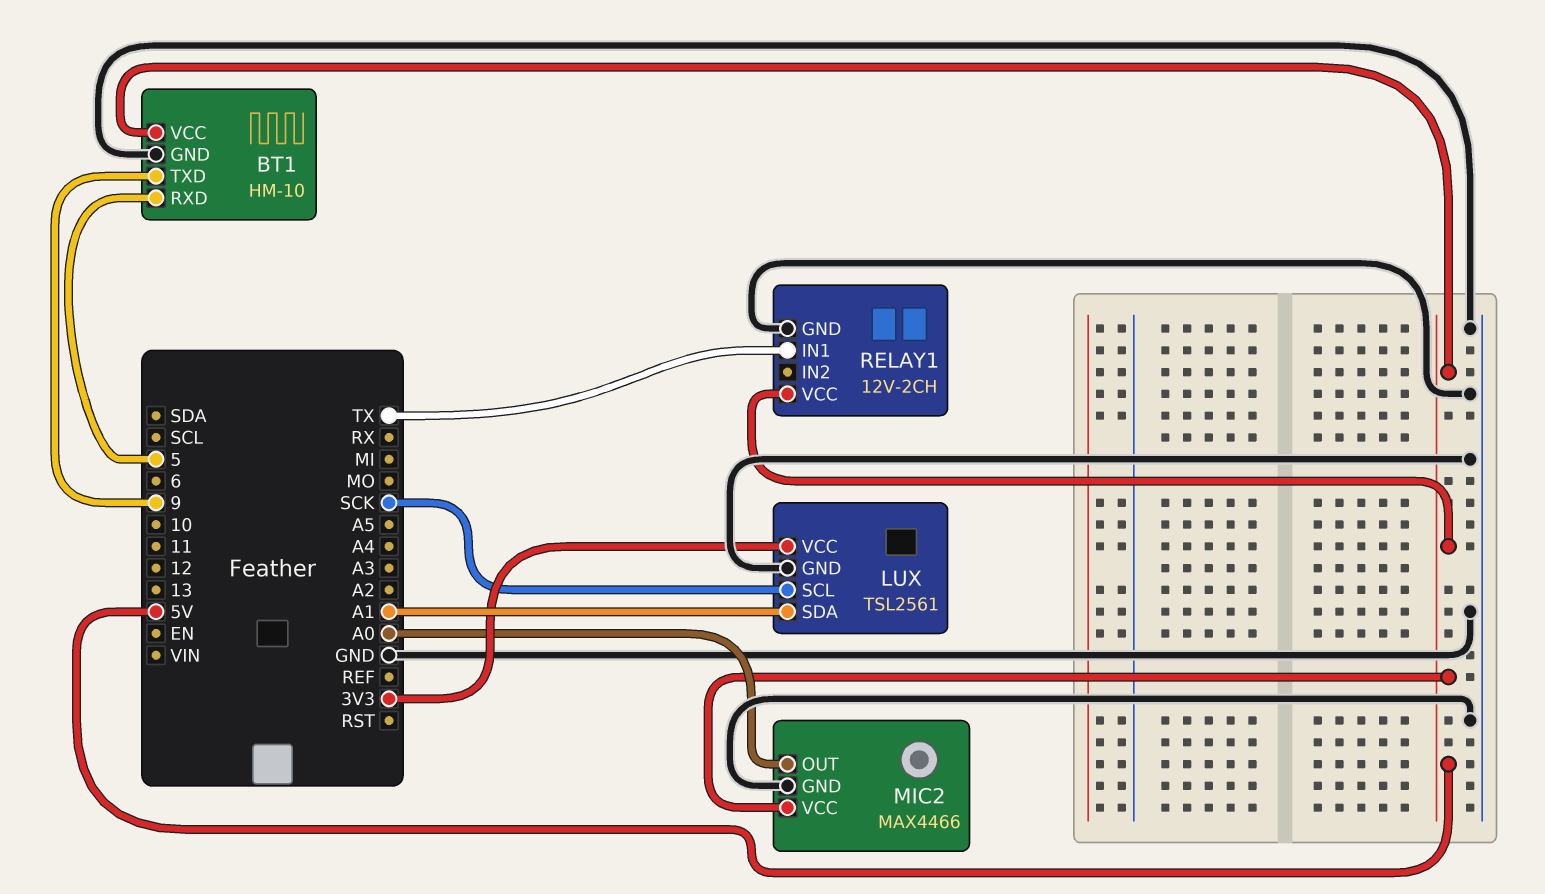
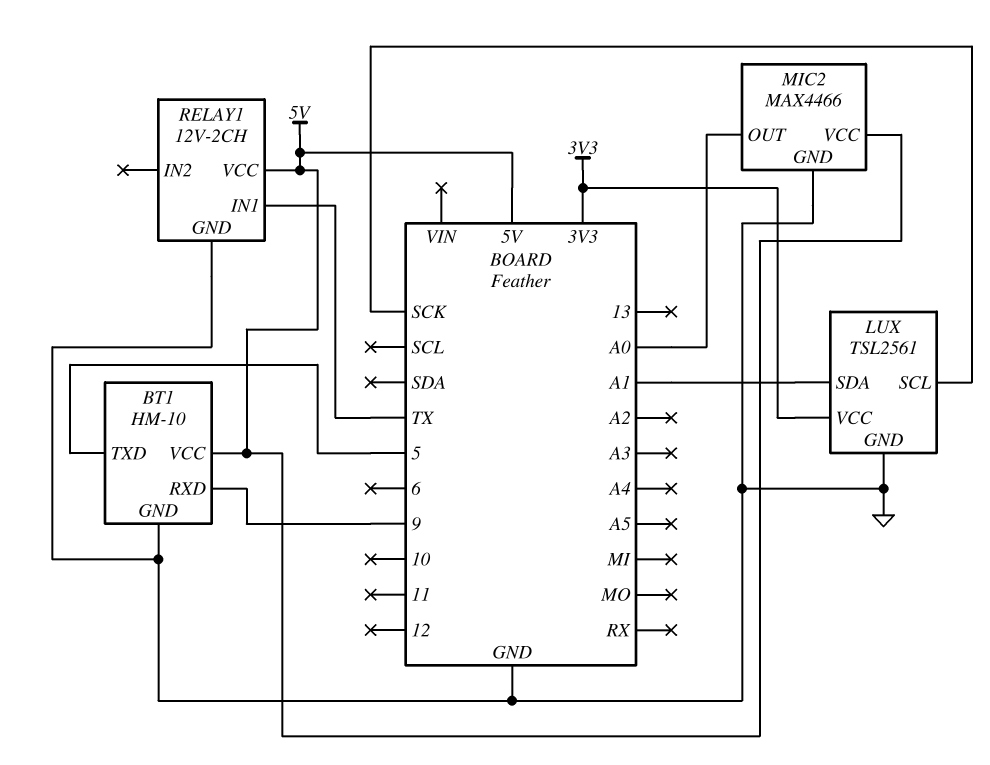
BT1 pin RXD: 5 -> 9
BT1 pin TXD: 9 -> 5

